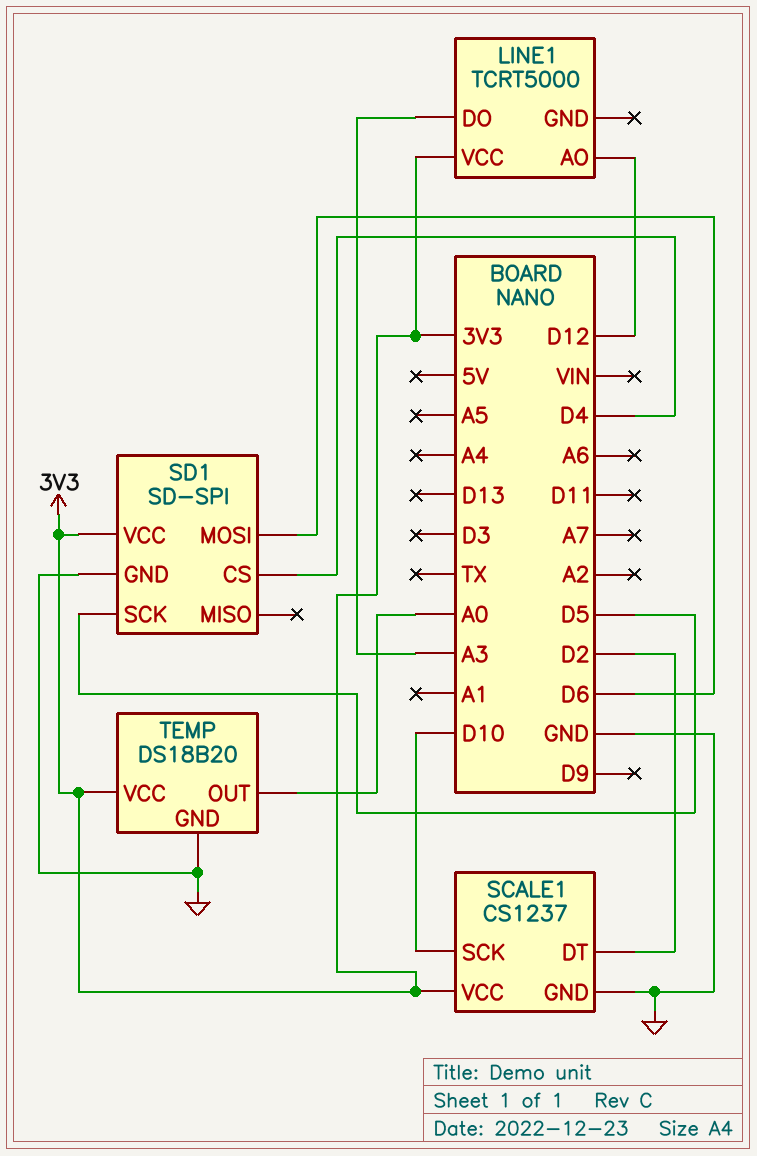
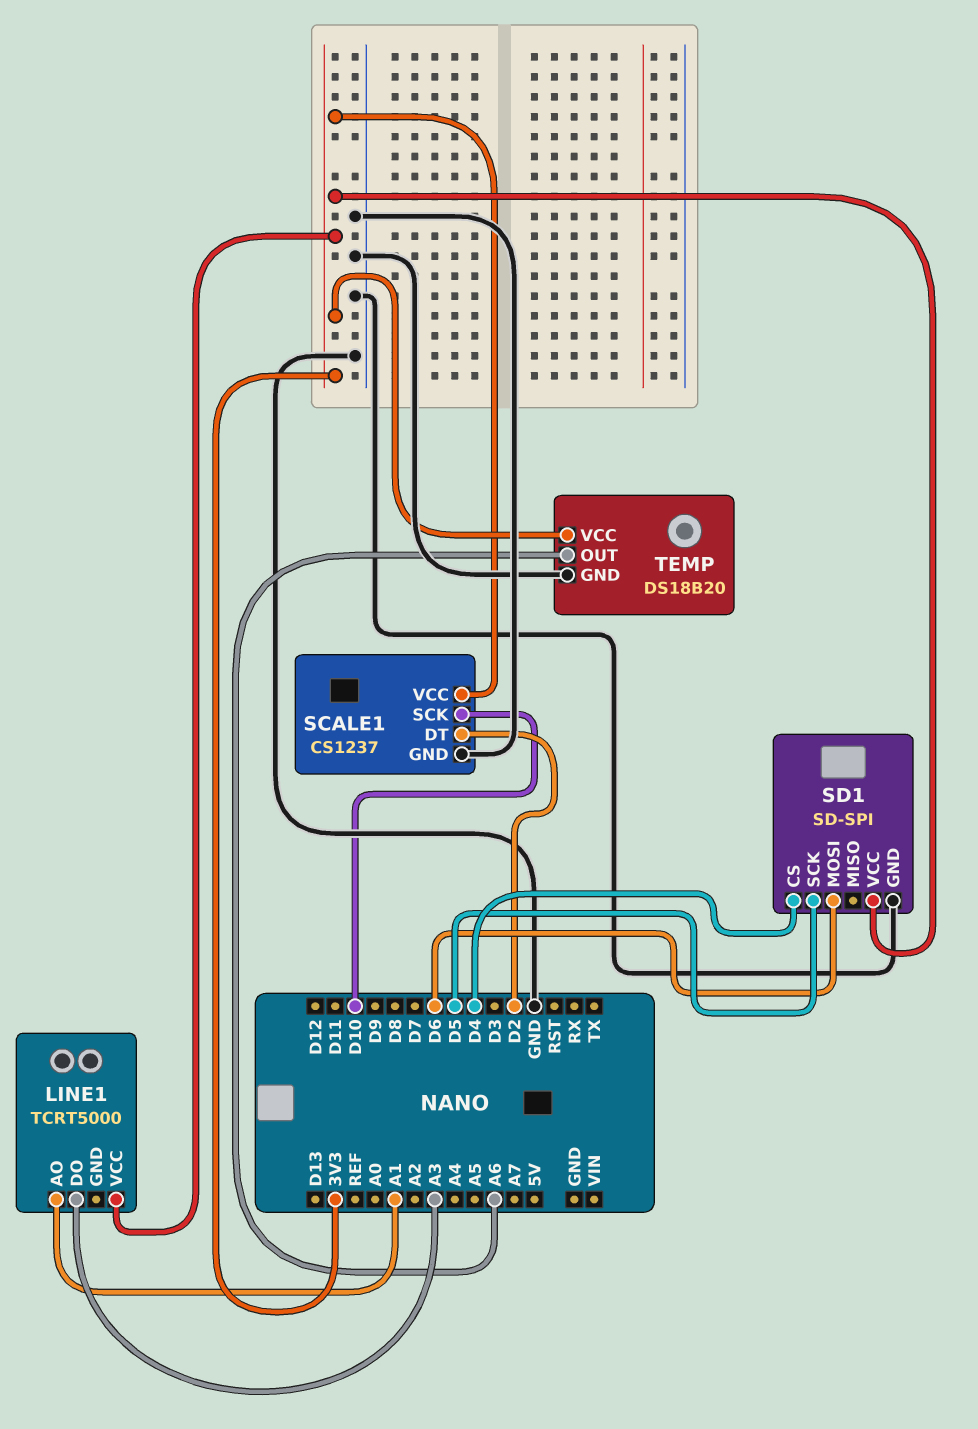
LINE1 pin AO: D12 -> A1
TEMP pin OUT: A0 -> A6

